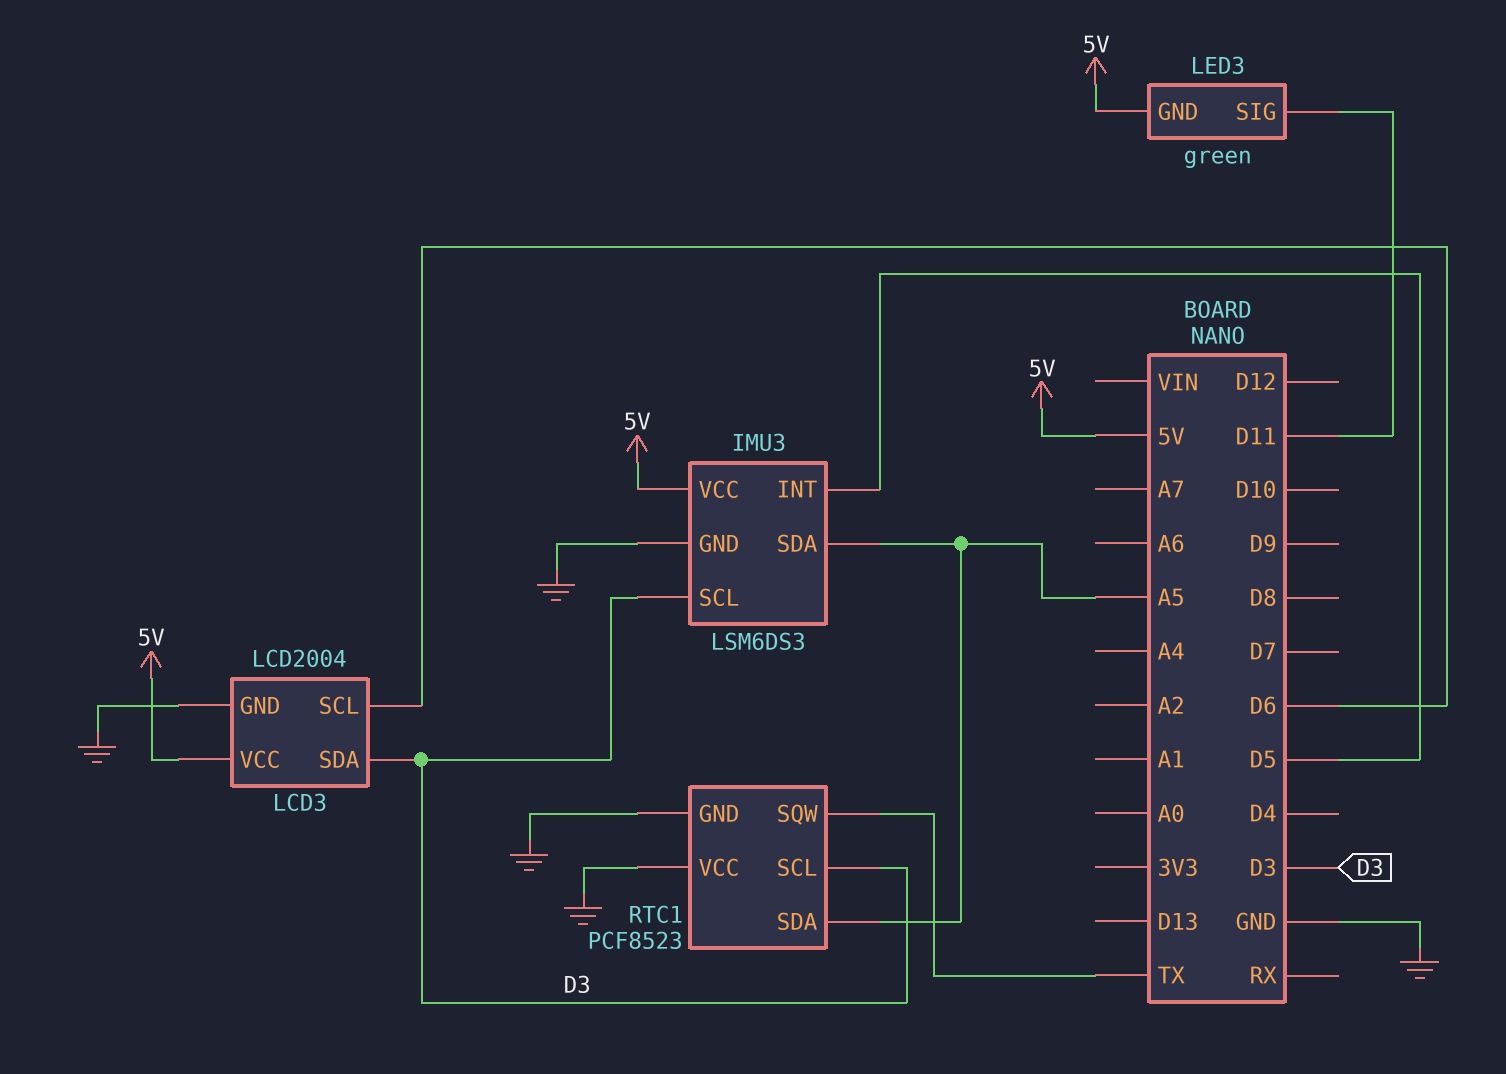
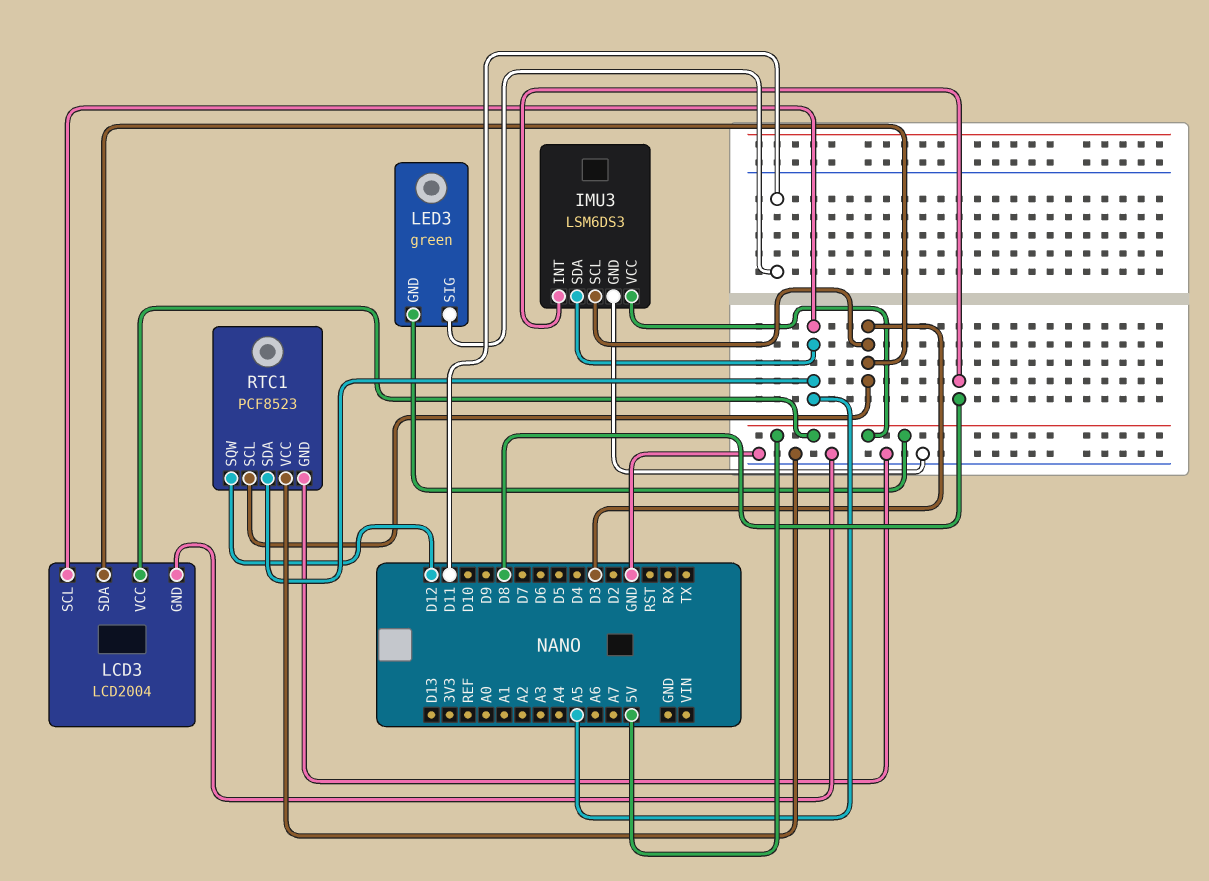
IMU3 pin INT: D5 -> D8
LCD3 pin SCL: D6 -> A5
RTC1 pin SQW: TX -> D12

